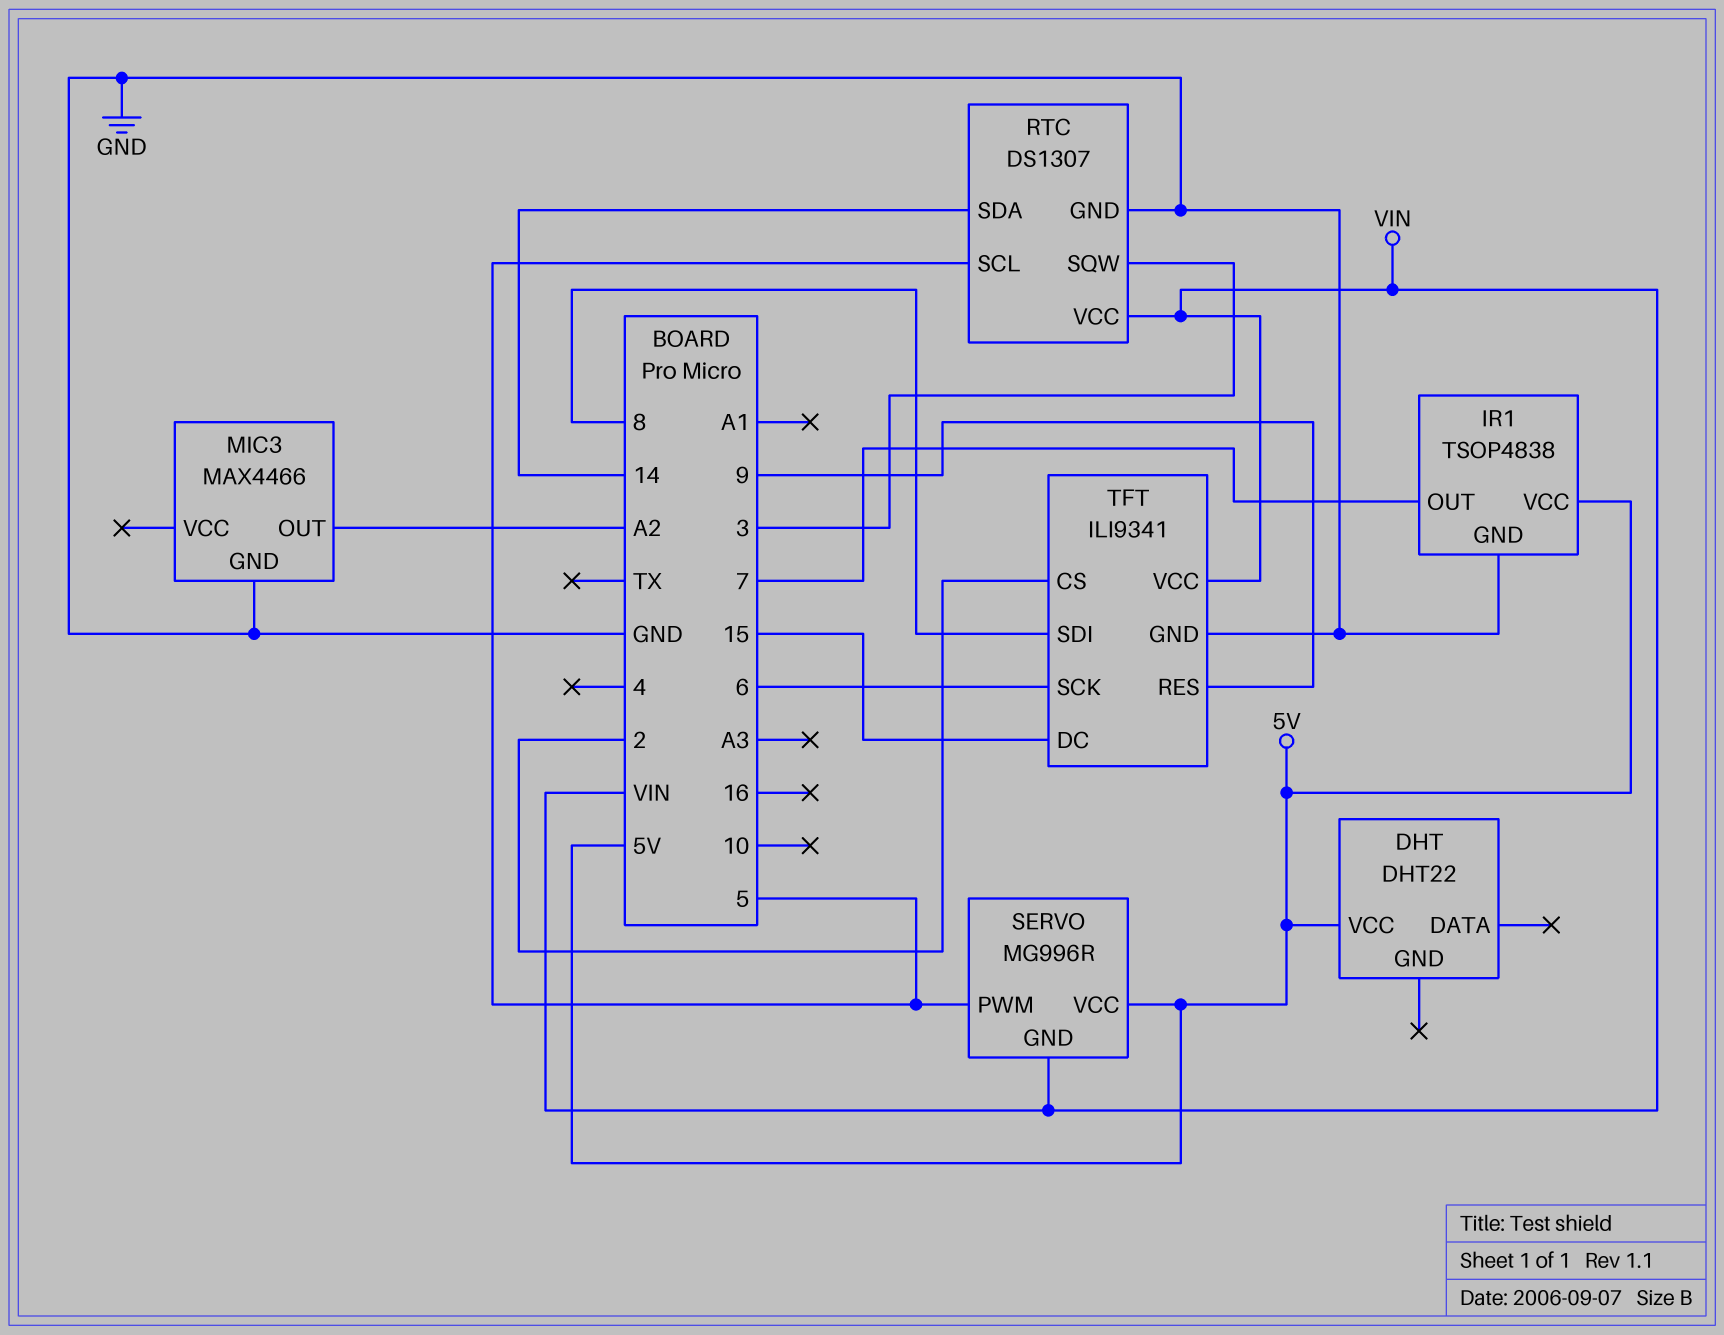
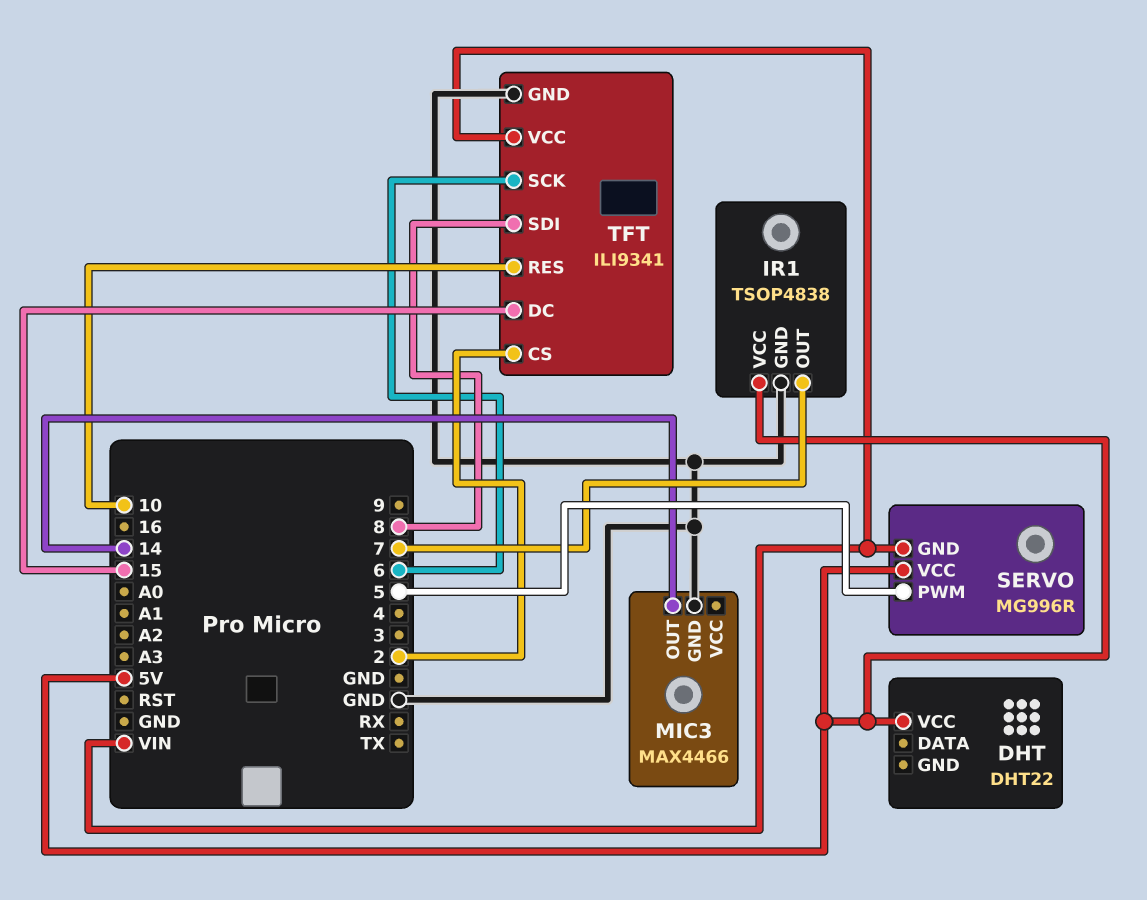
MIC3 pin OUT: A2 -> 14
RTC: DS1307 -> none
RTC pin GND: GND -> none
RTC pin SCL: 5 -> none
RTC pin SDA: 14 -> none
RTC pin SQW: 3 -> none
RTC pin VCC: VIN -> none
TFT pin RES: 9 -> 10

